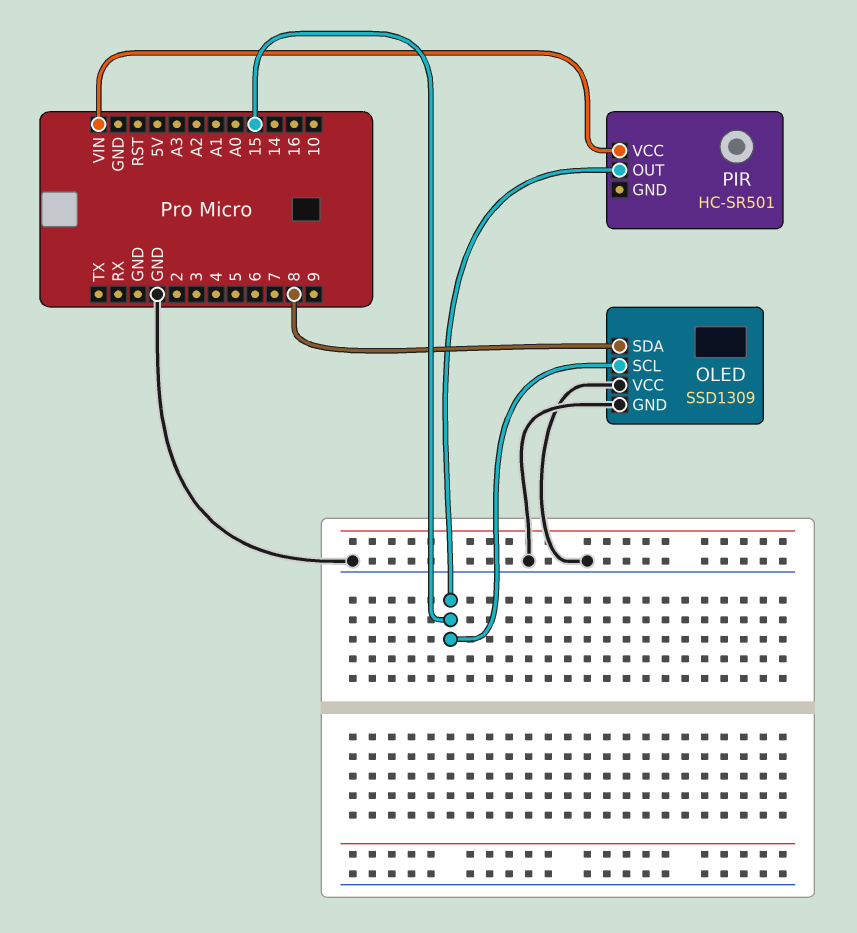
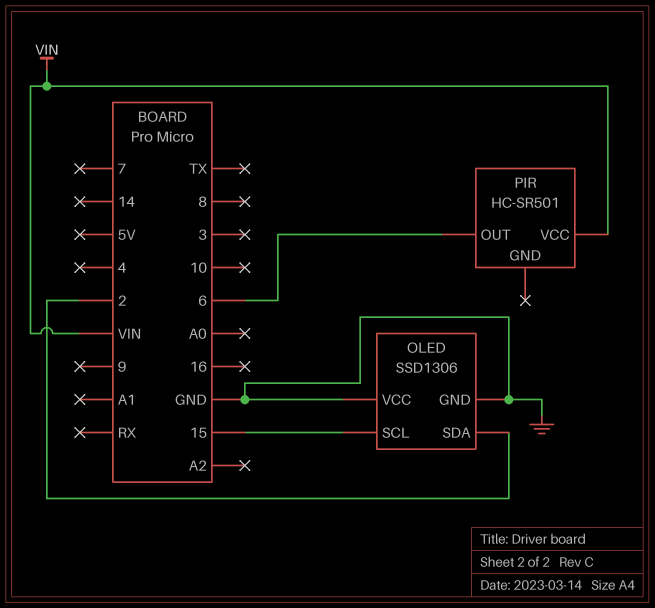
OLED: SSD1309 -> SSD1306
OLED pin SDA: 8 -> 2
PIR pin OUT: 15 -> 6

